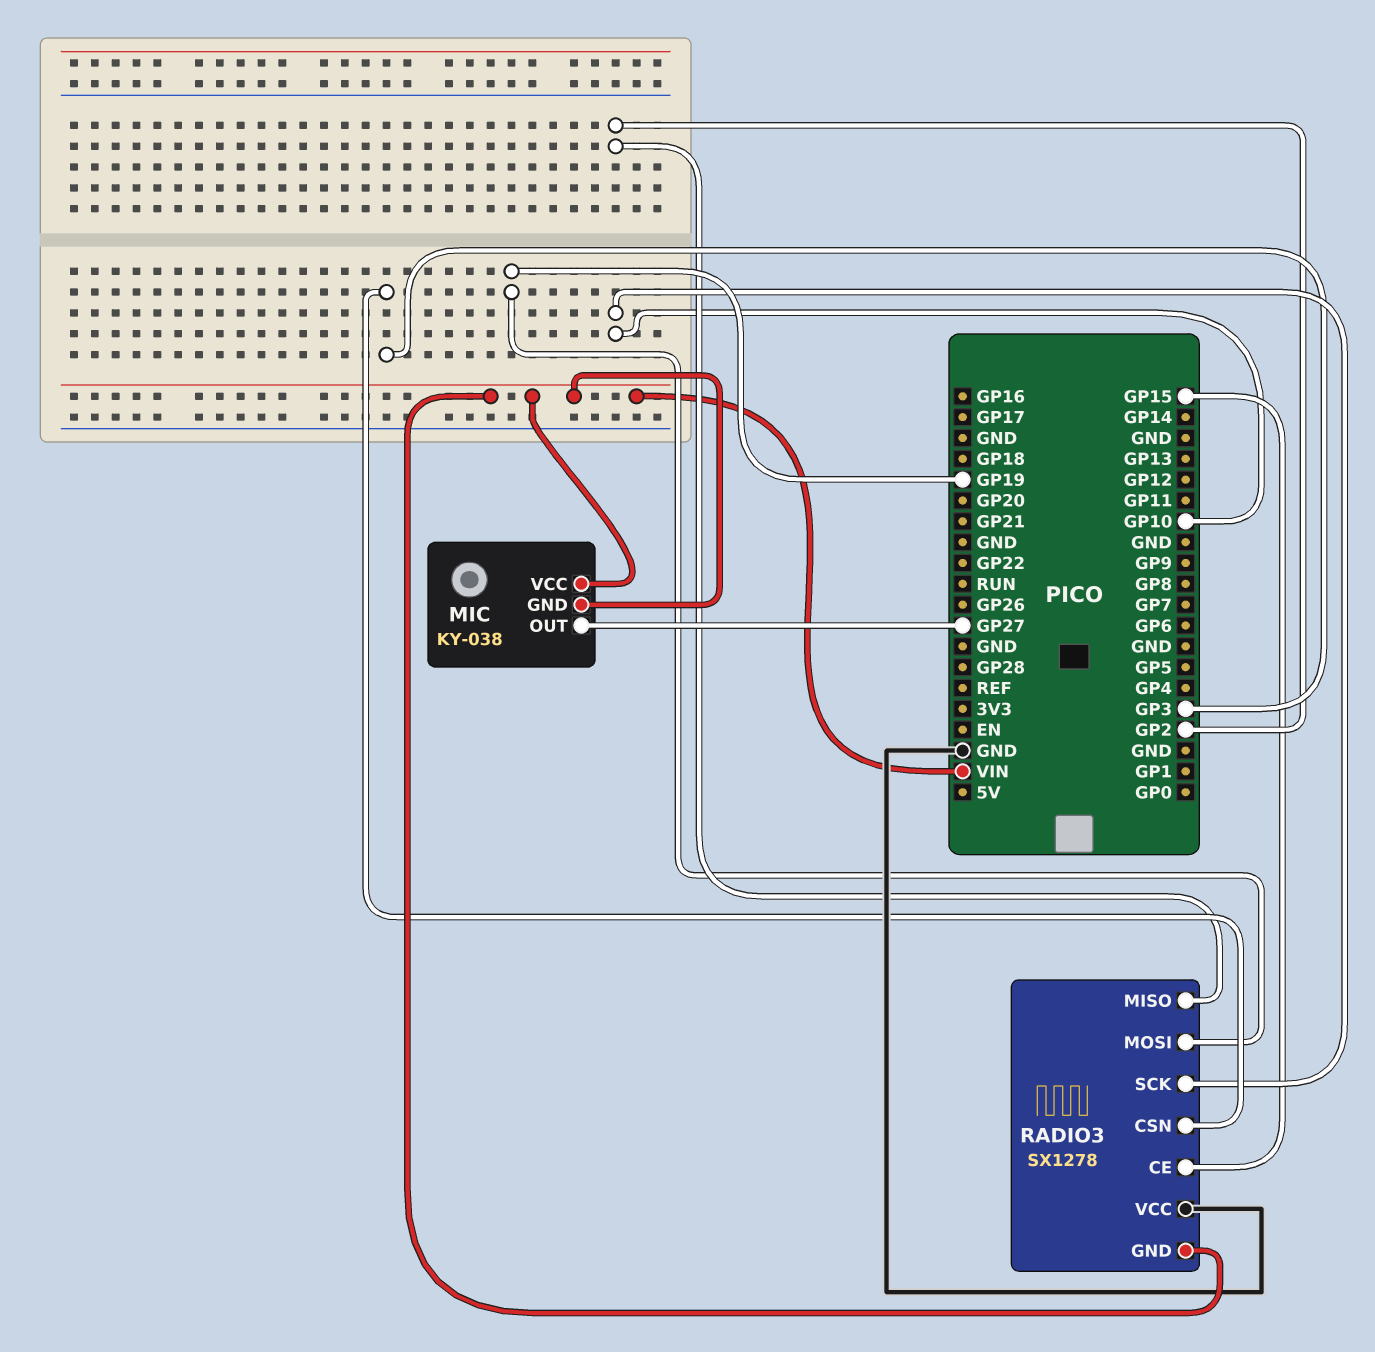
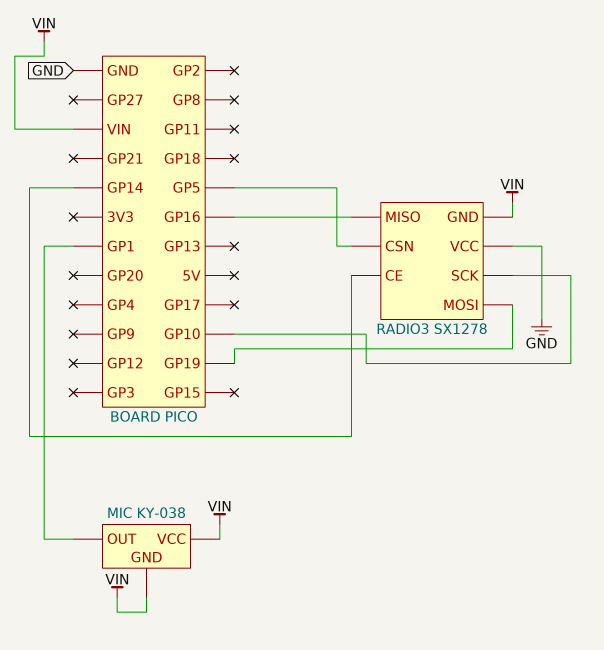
MIC pin OUT: GP27 -> GP1
RADIO3 pin CE: GP15 -> GP14
RADIO3 pin CSN: GP3 -> GP5
RADIO3 pin MISO: GP2 -> GP16

